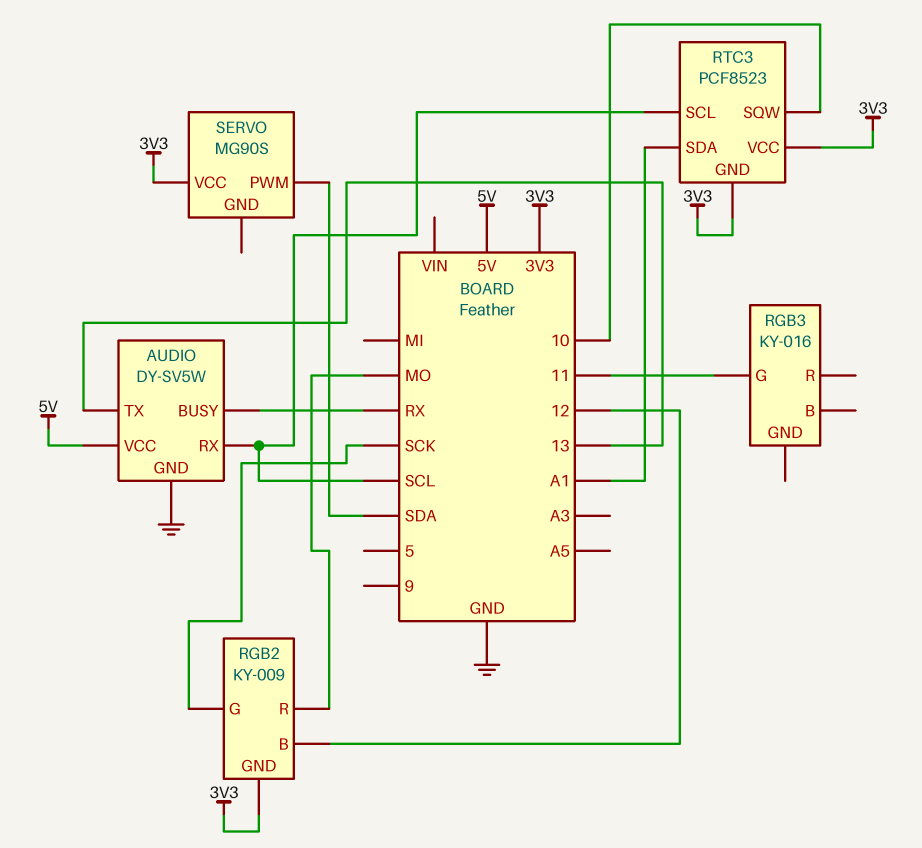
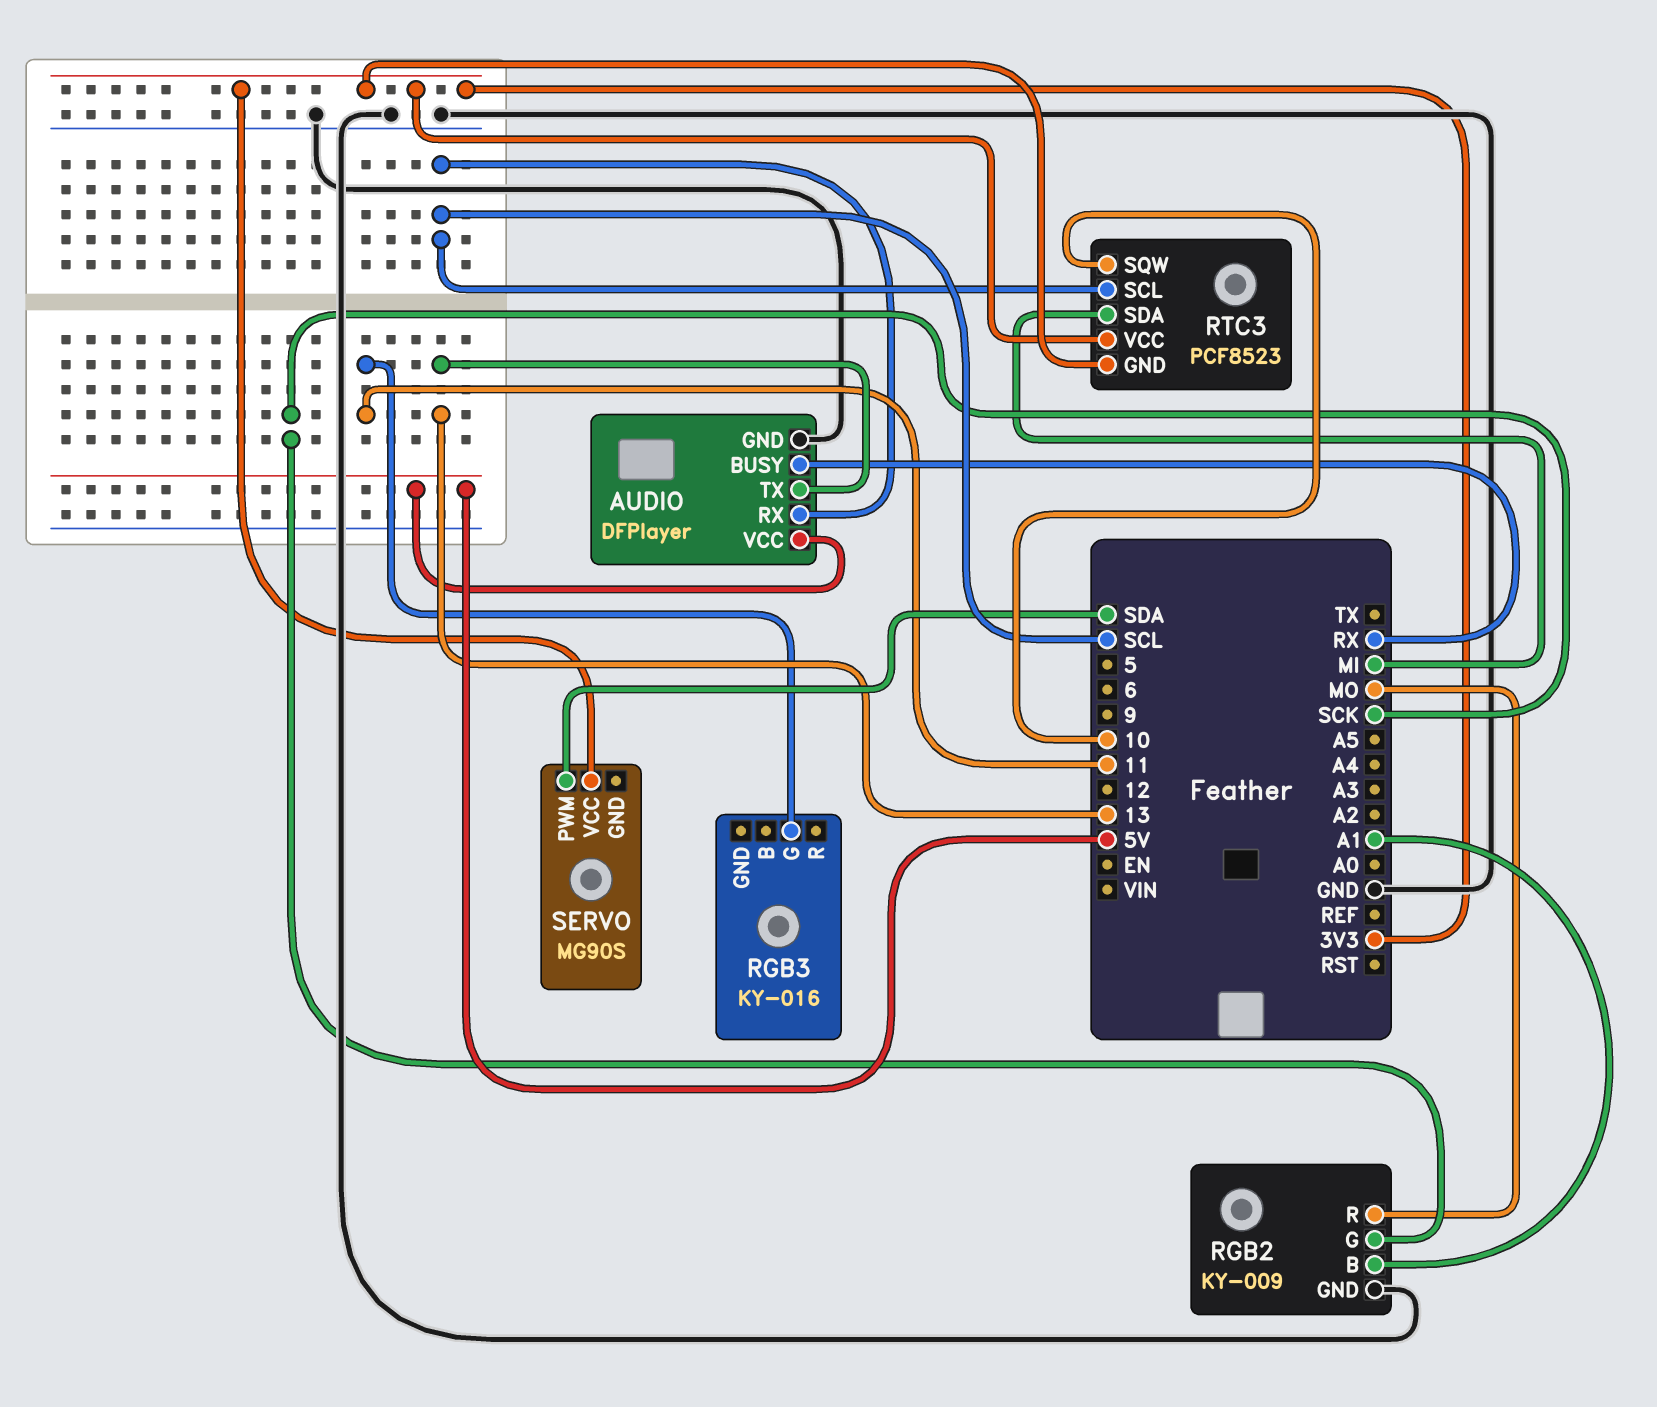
AUDIO: DY-SV5W -> DFPlayer
RGB2 pin B: 12 -> A1
RGB2 pin GND: 3V3 -> GND
RTC3 pin SDA: A1 -> MI

